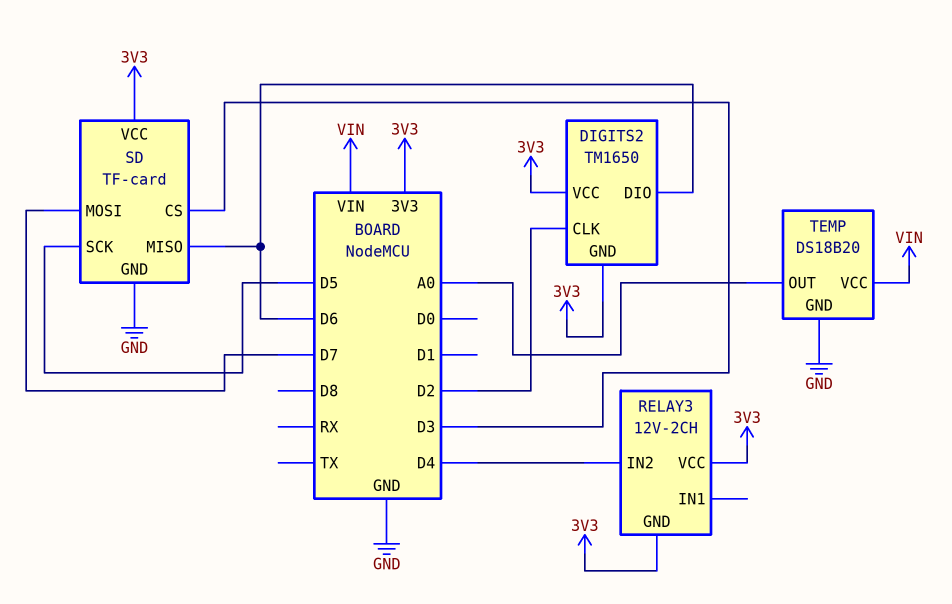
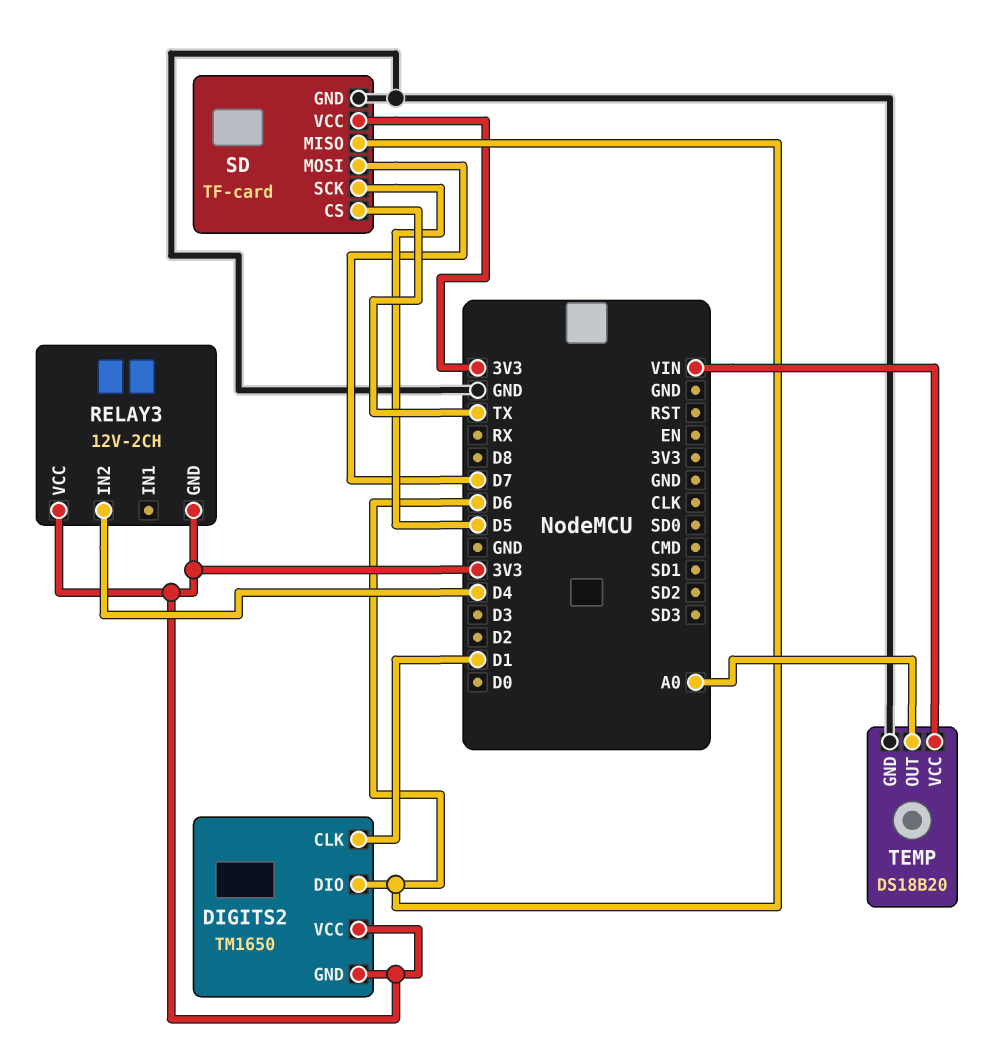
DIGITS2 pin CLK: D2 -> D1
SD pin CS: D3 -> TX

